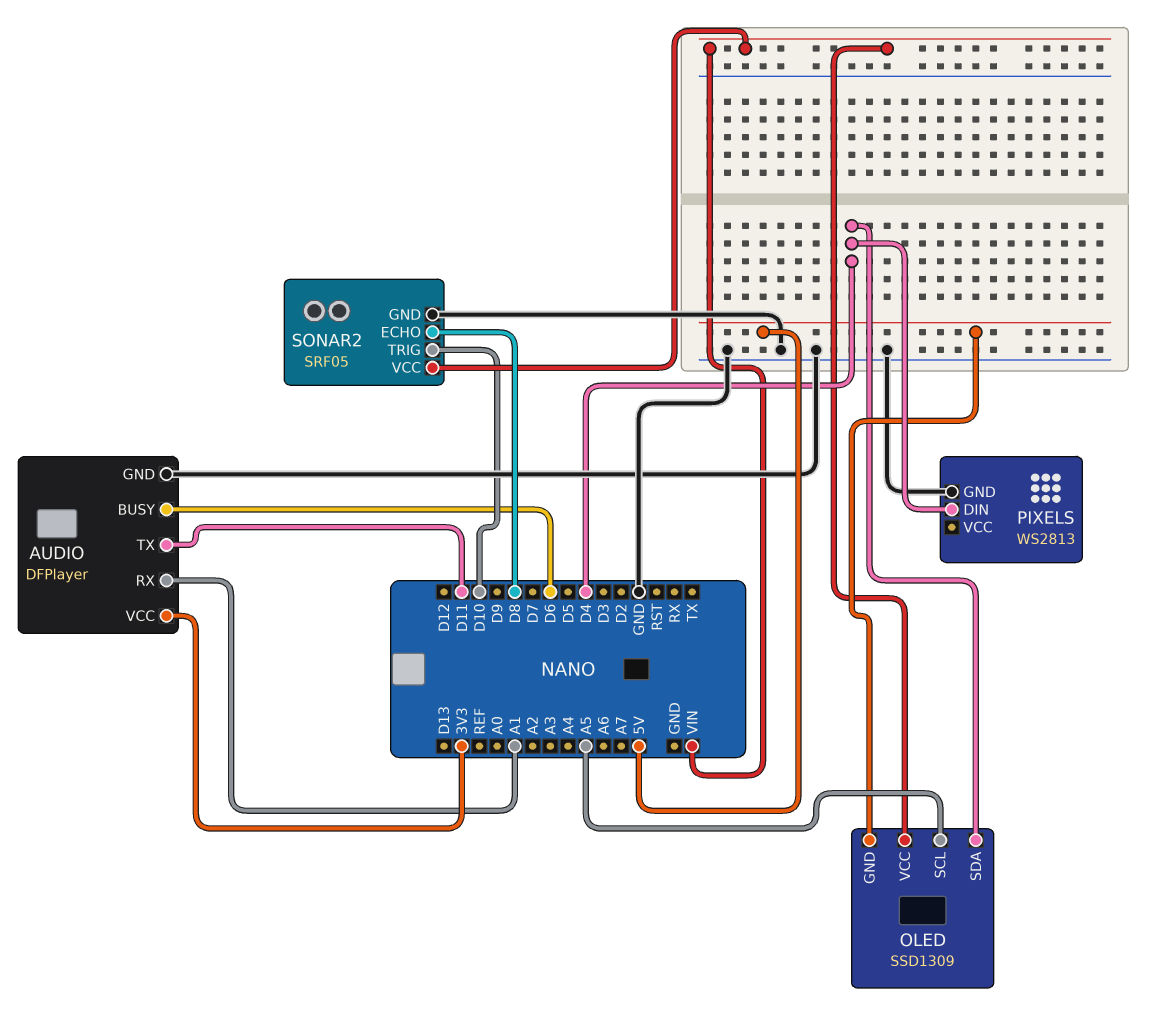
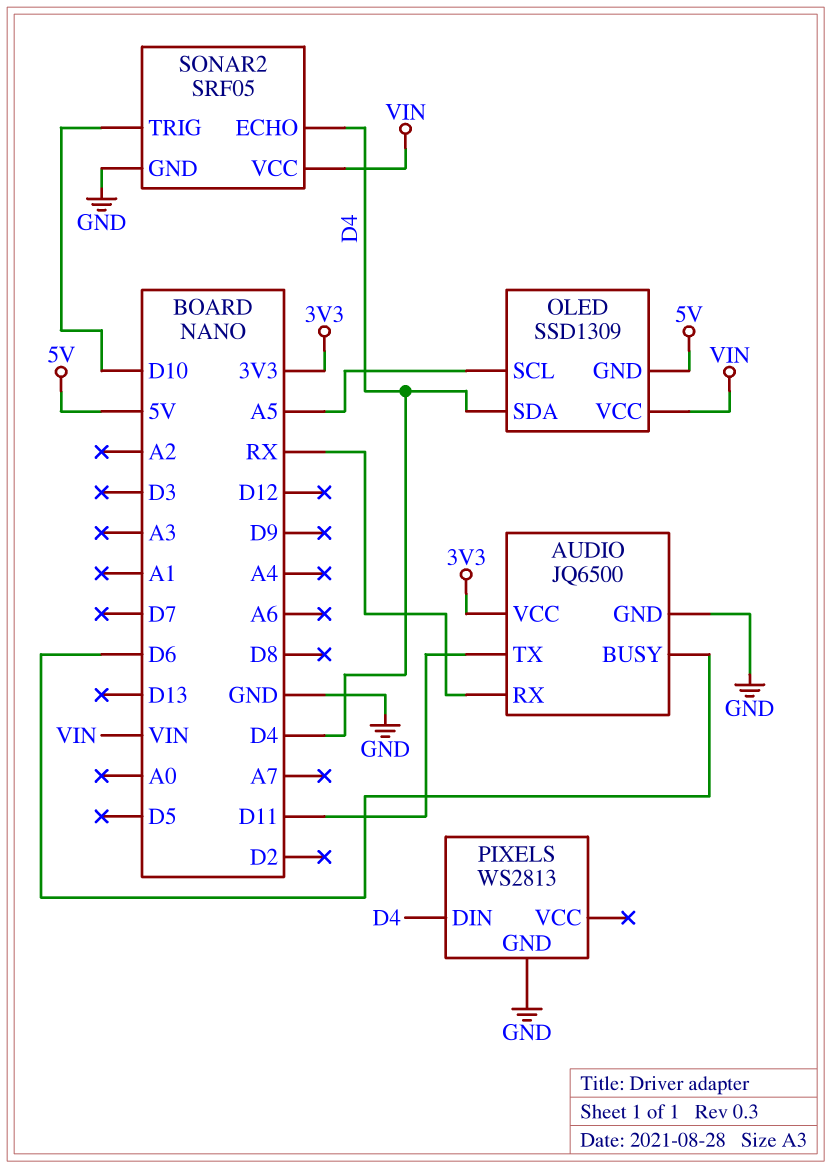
AUDIO: DFPlayer -> JQ6500
AUDIO pin RX: A1 -> RX
SONAR2 pin ECHO: D8 -> D4

